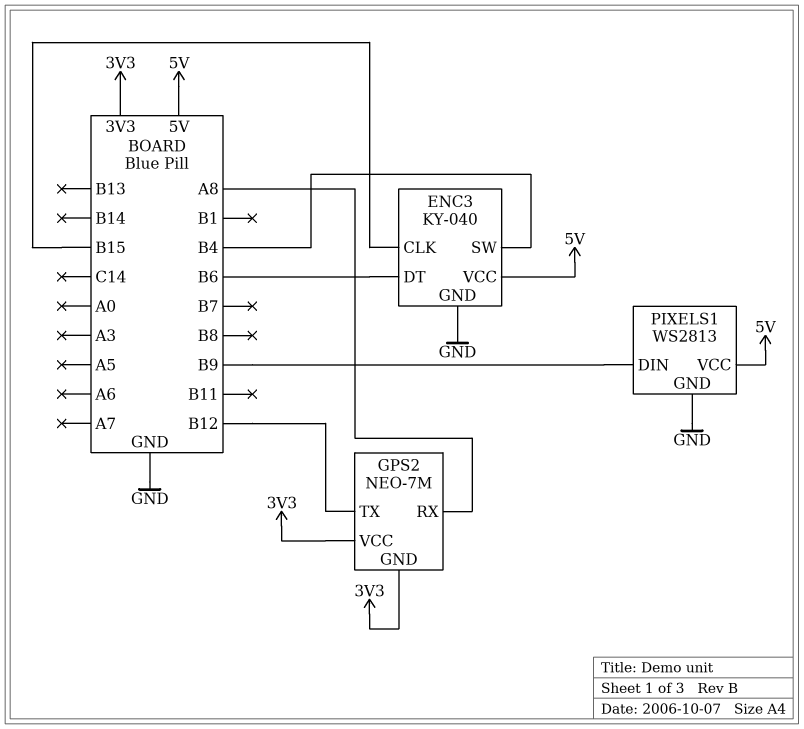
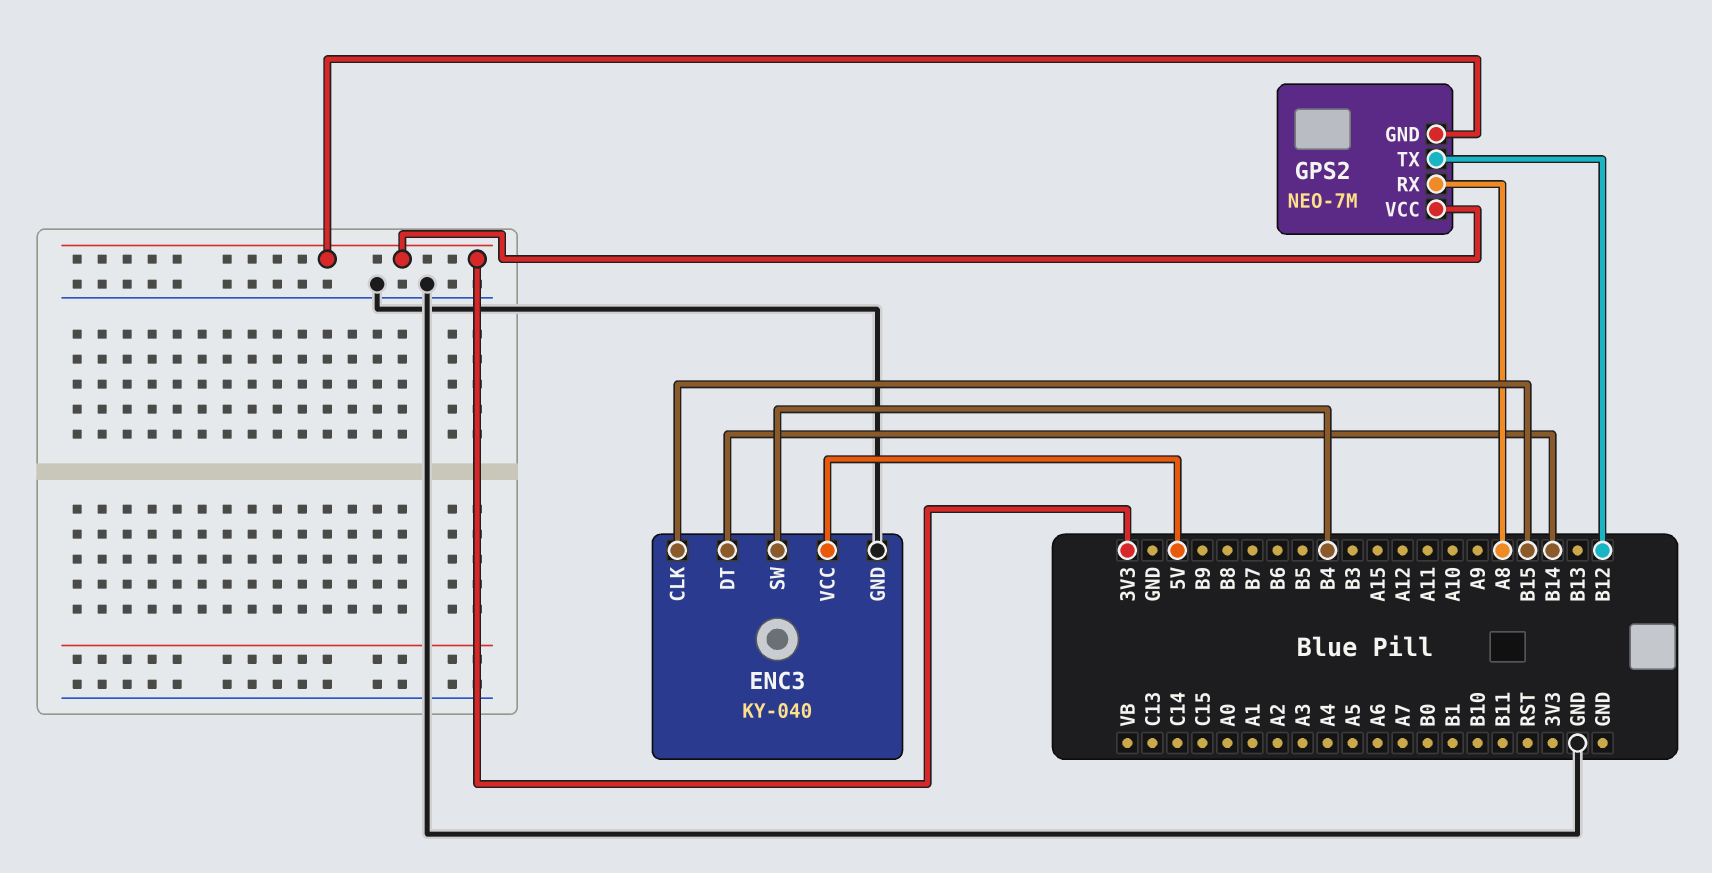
ENC3 pin DT: B6 -> B14
PIXELS1: WS2813 -> none
PIXELS1 pin DIN: B9 -> none
PIXELS1 pin GND: GND -> none
PIXELS1 pin VCC: 5V -> none

